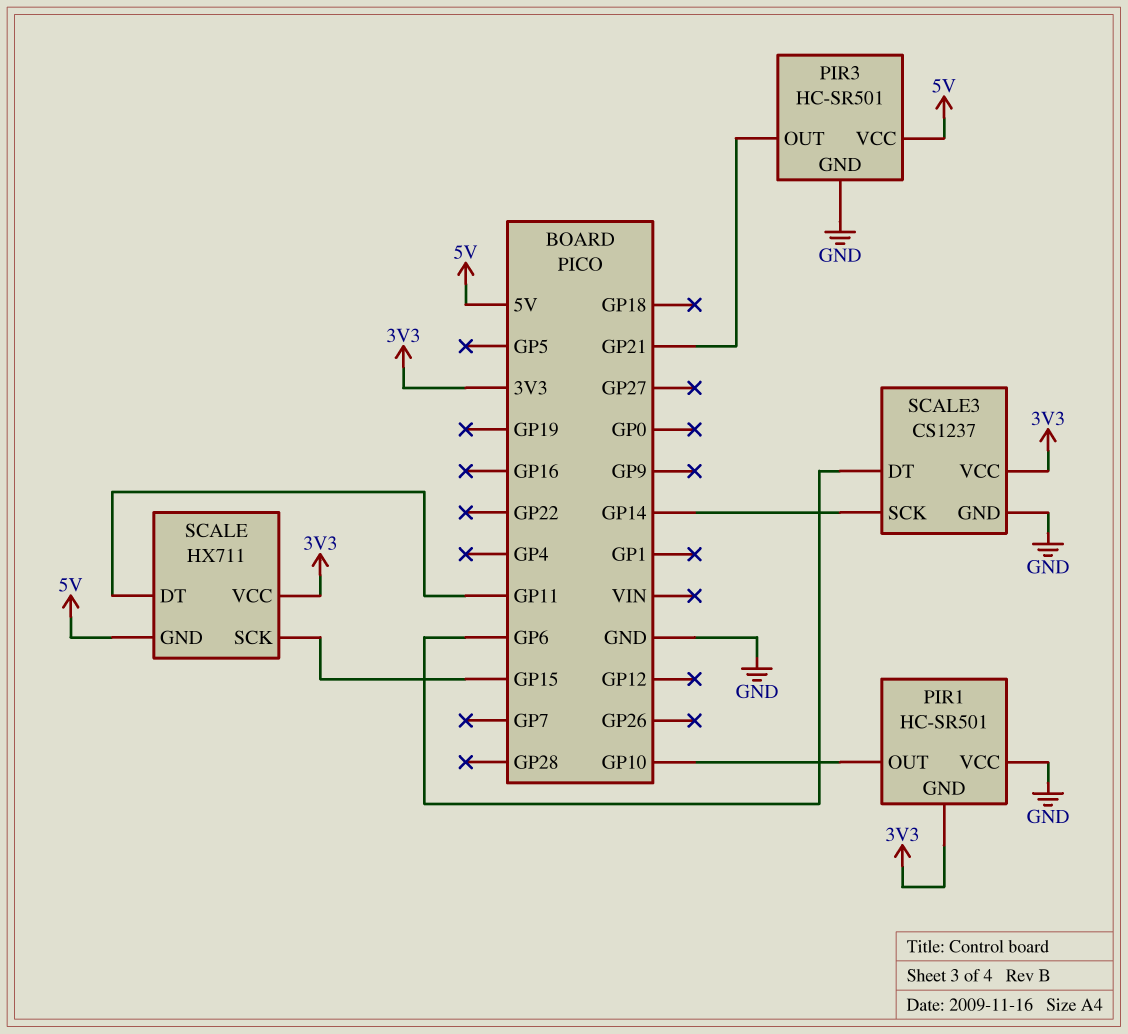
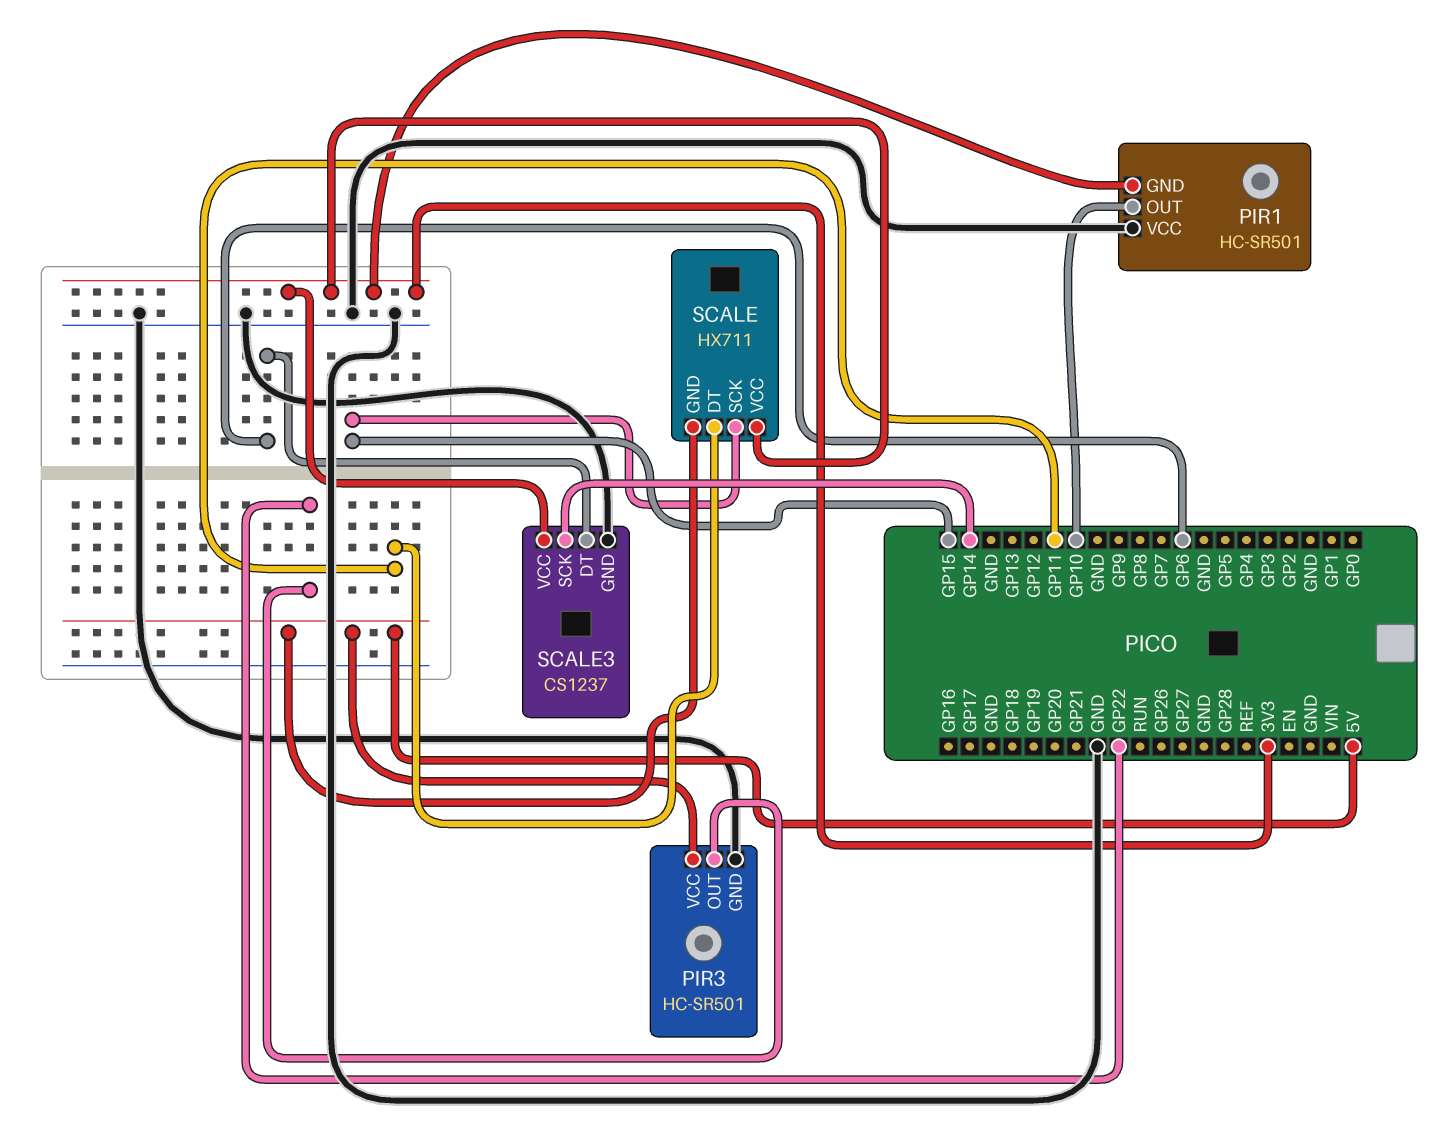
PIR3 pin OUT: GP21 -> GP22

